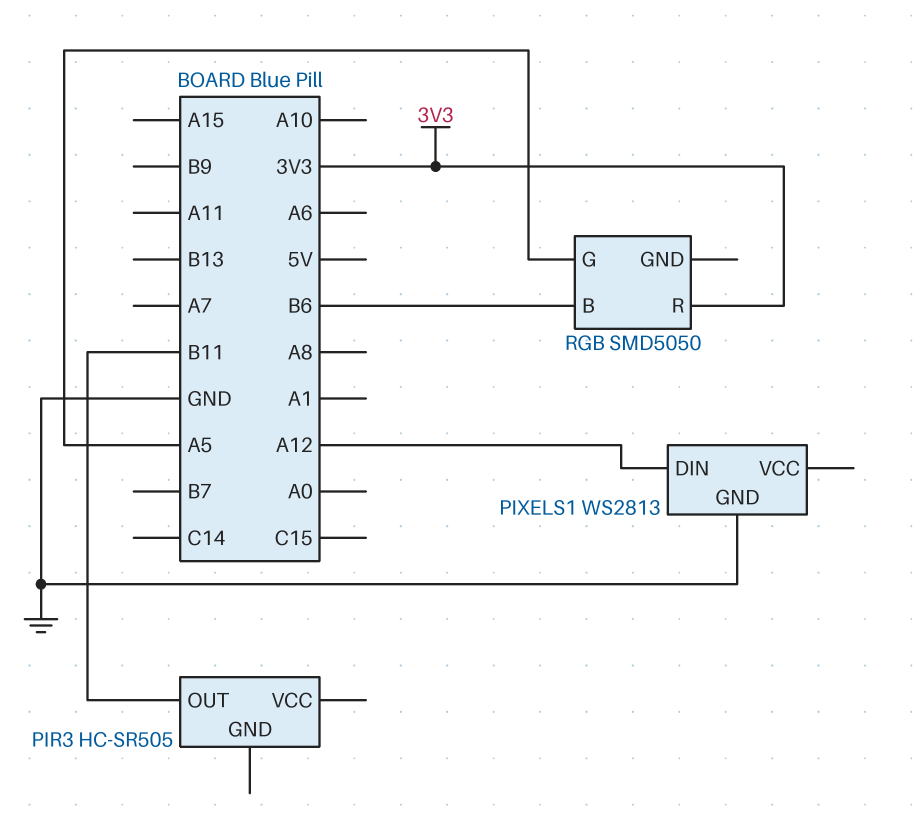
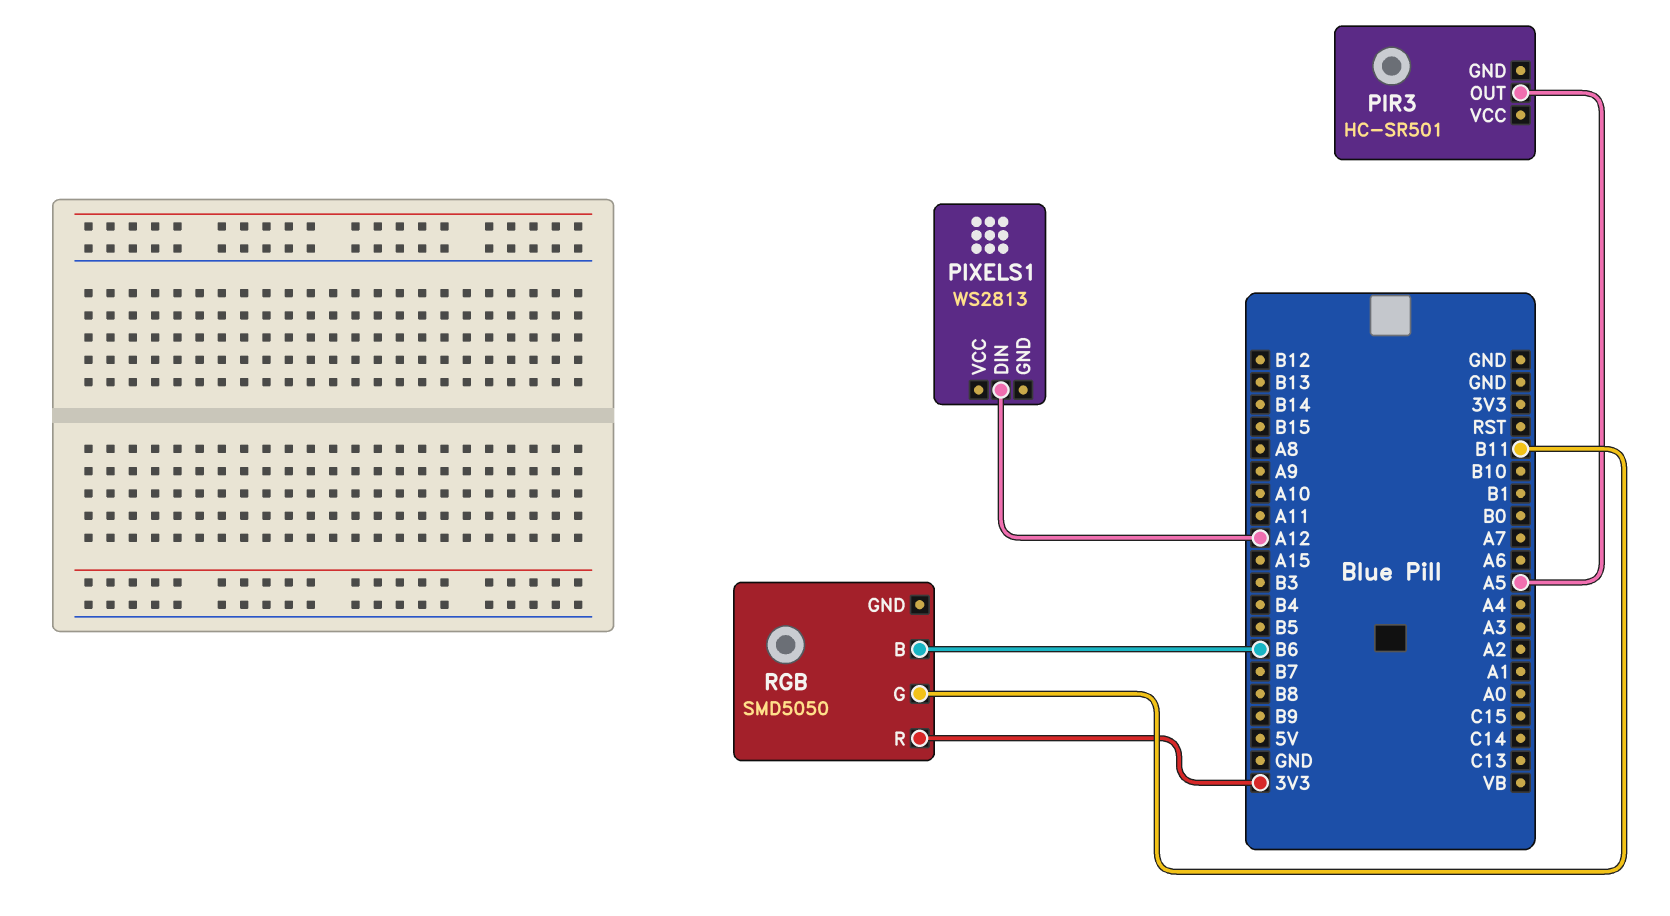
PIR3: HC-SR505 -> HC-SR501
PIR3 pin OUT: B11 -> A5
PIXELS1 pin GND: GND -> none
RGB pin G: A5 -> B11

